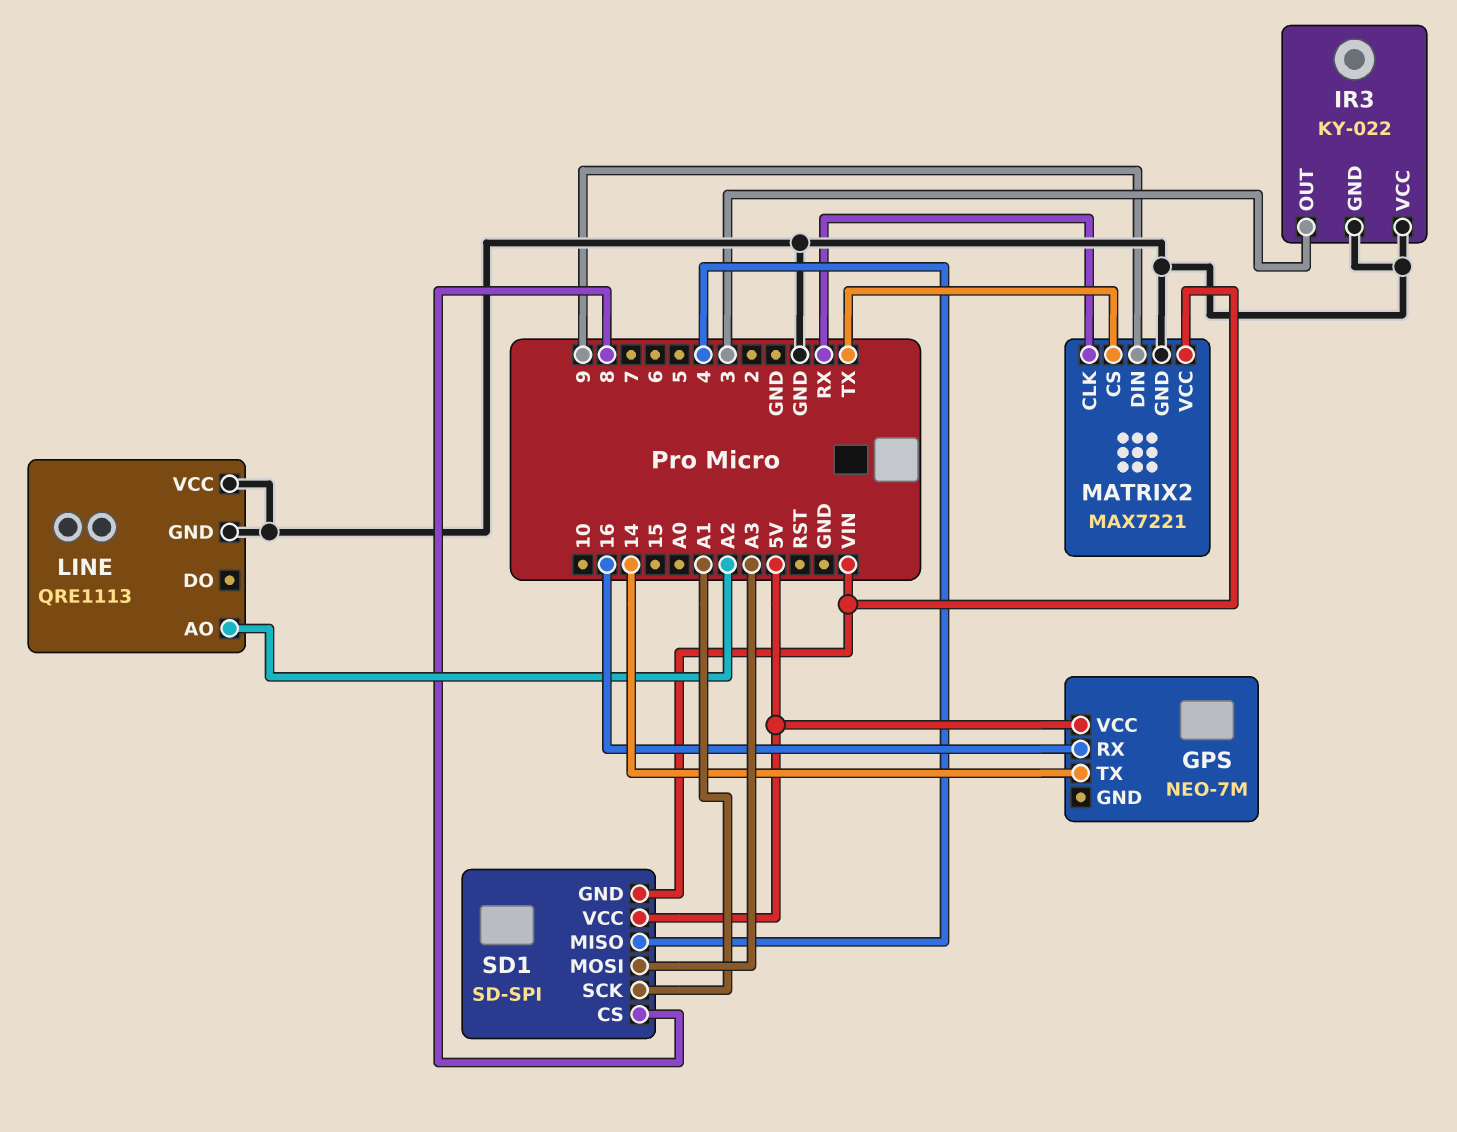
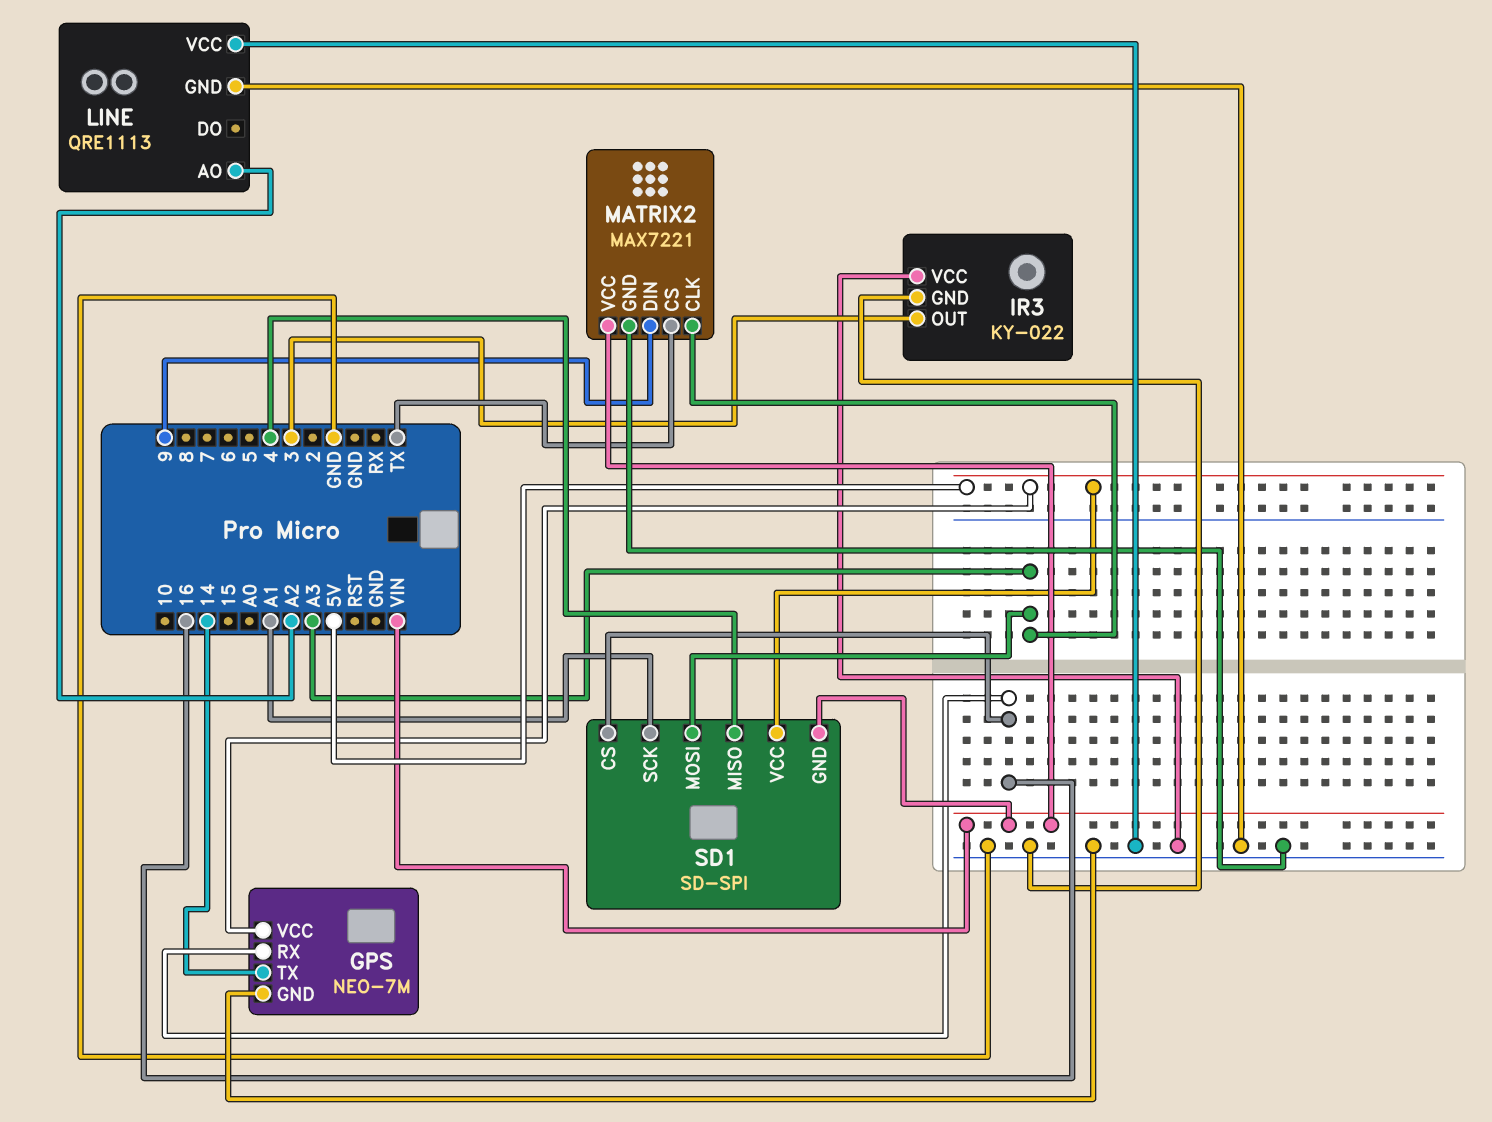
GPS pin GND: none -> GND
MATRIX2 pin CLK: RX -> A3
SD1 pin CS: 8 -> 16

